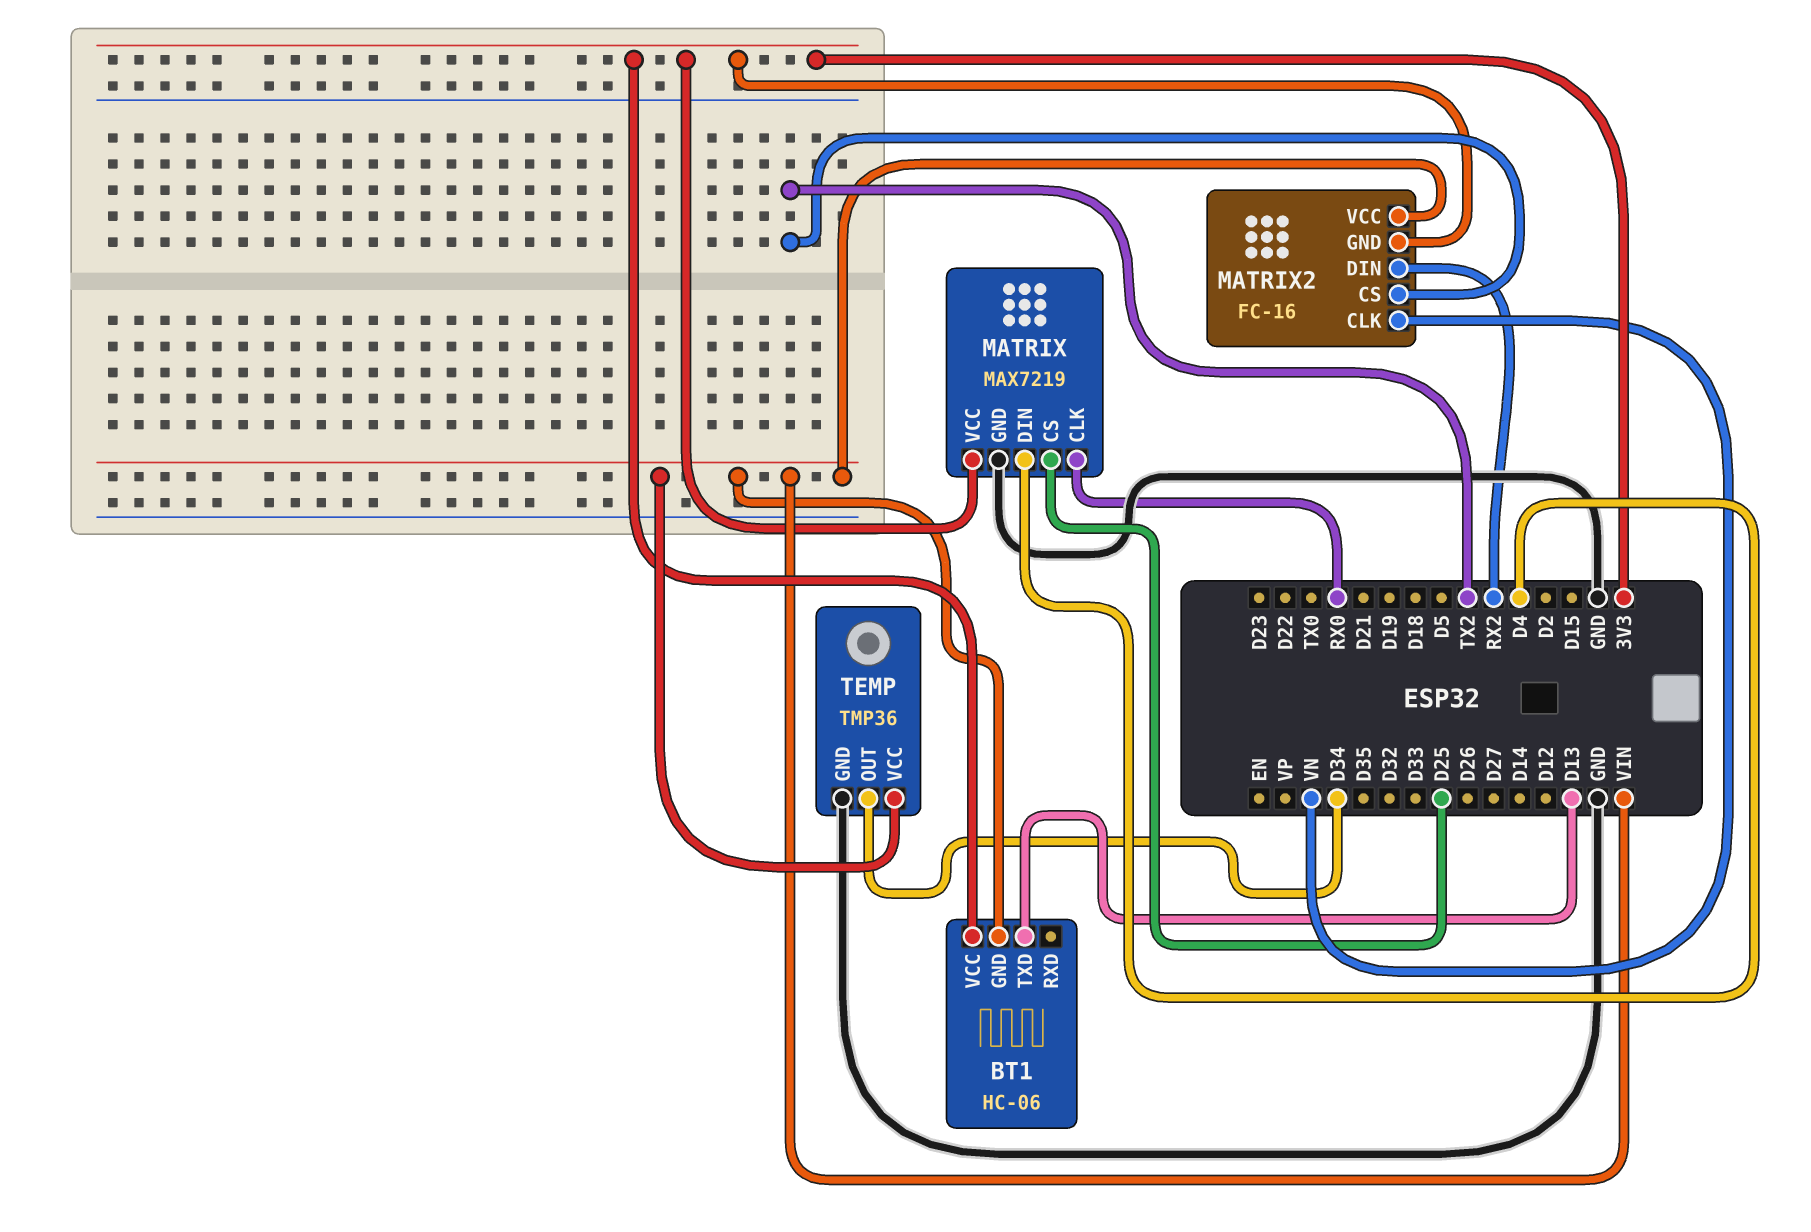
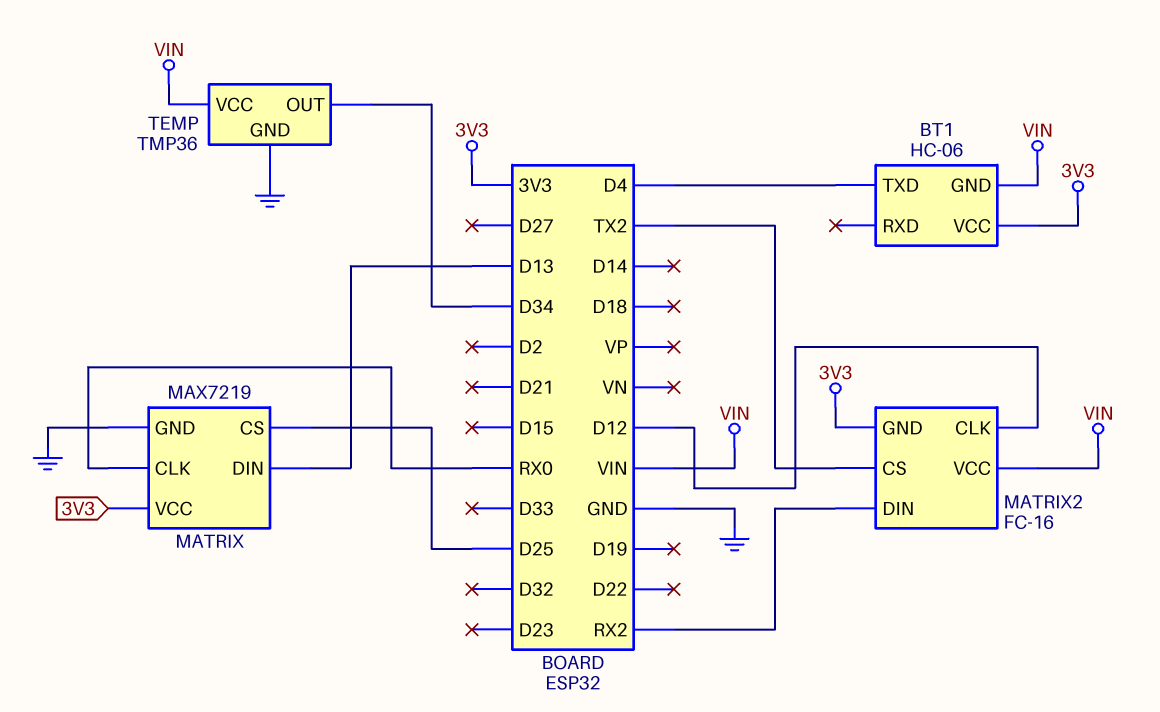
BT1 pin TXD: D13 -> D4
MATRIX pin DIN: D4 -> D13
MATRIX2 pin CLK: VN -> D12

